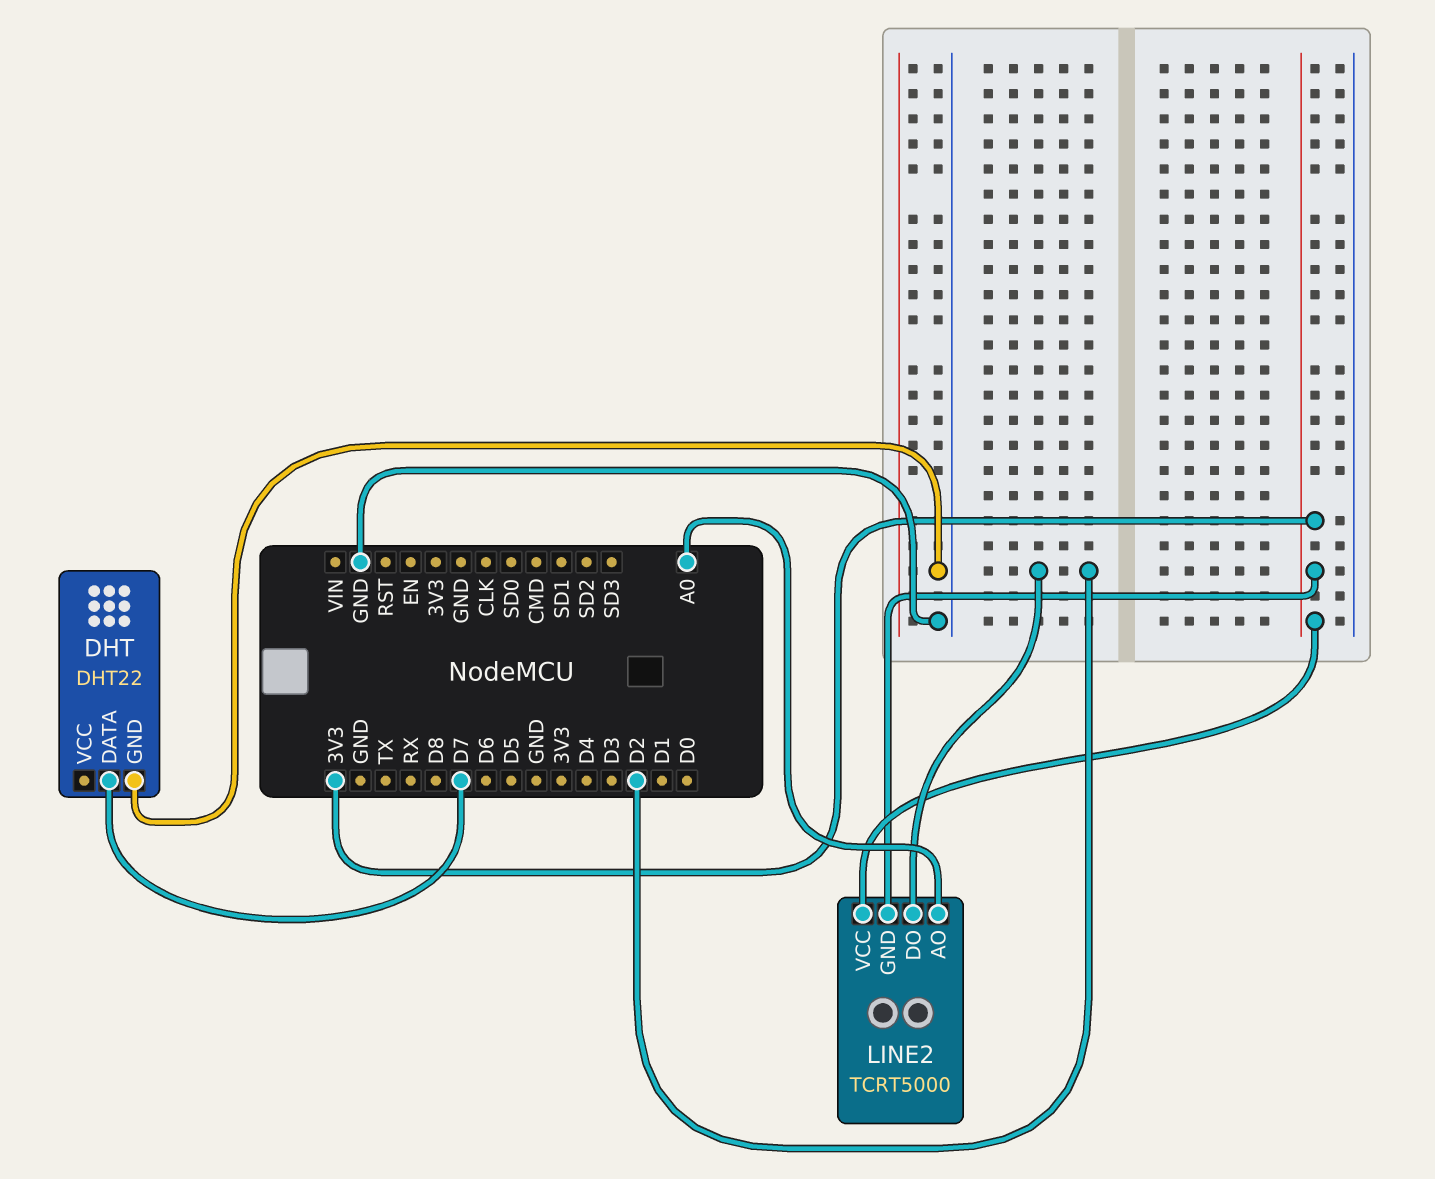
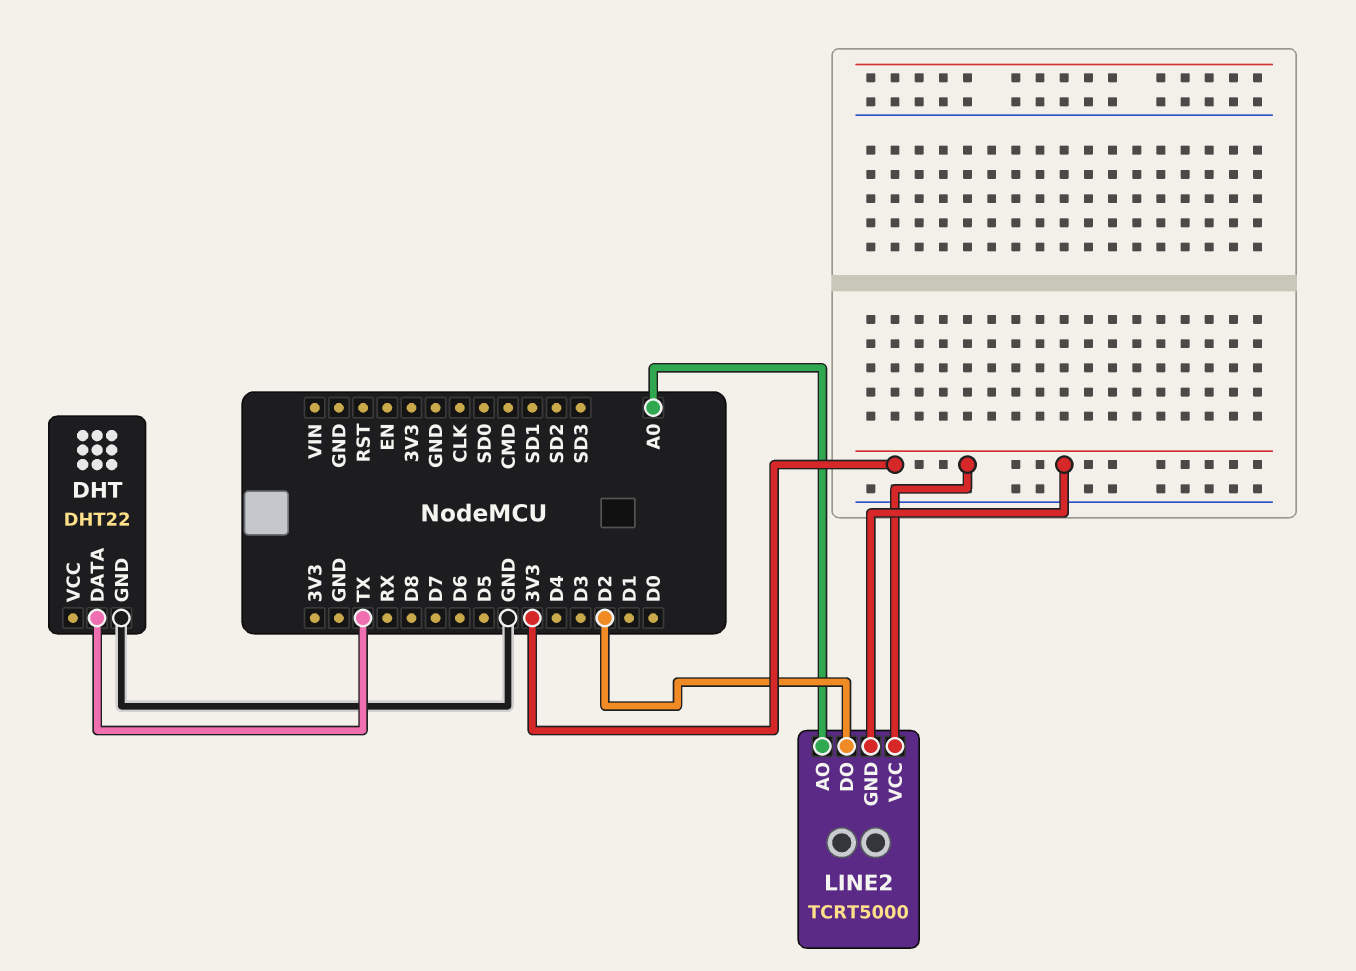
DHT pin DATA: D7 -> TX

